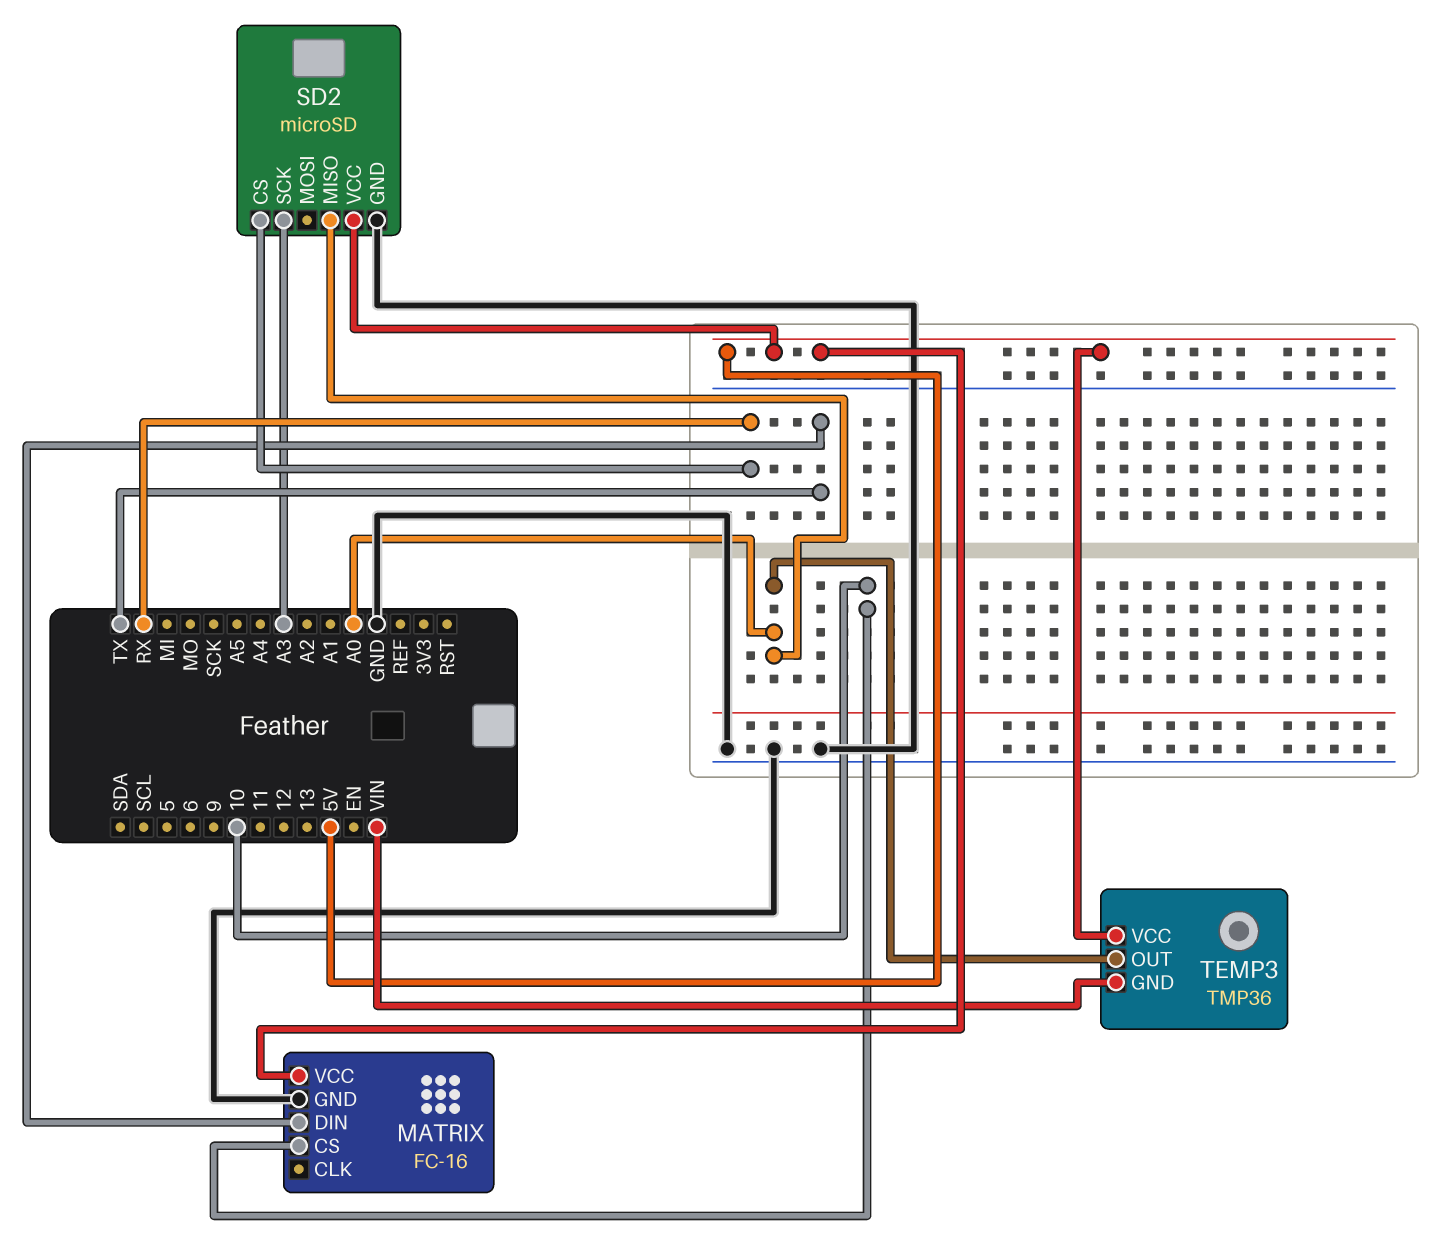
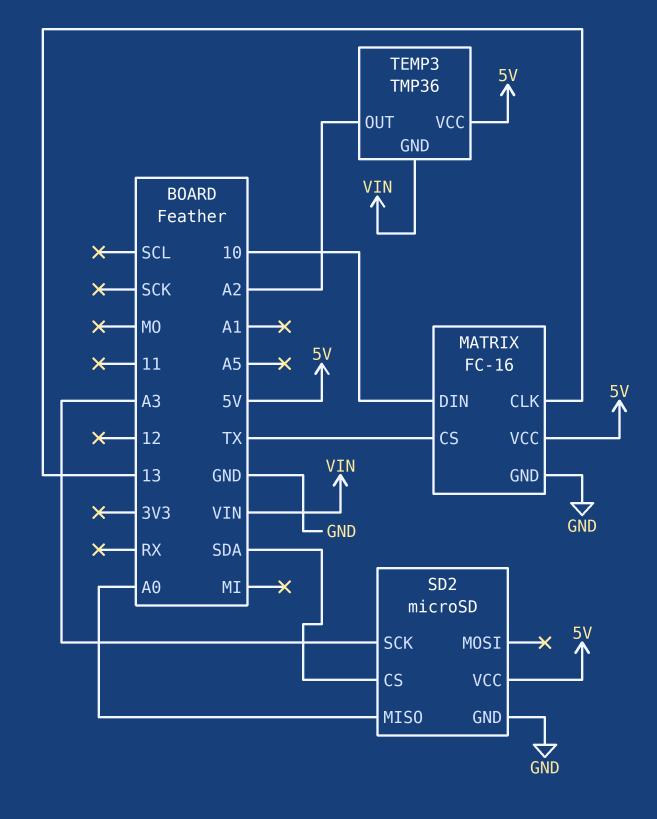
MATRIX pin CLK: none -> 13
MATRIX pin CS: 10 -> TX
MATRIX pin DIN: TX -> 10
SD2 pin CS: RX -> SDA
TEMP3 pin OUT: A0 -> A2

